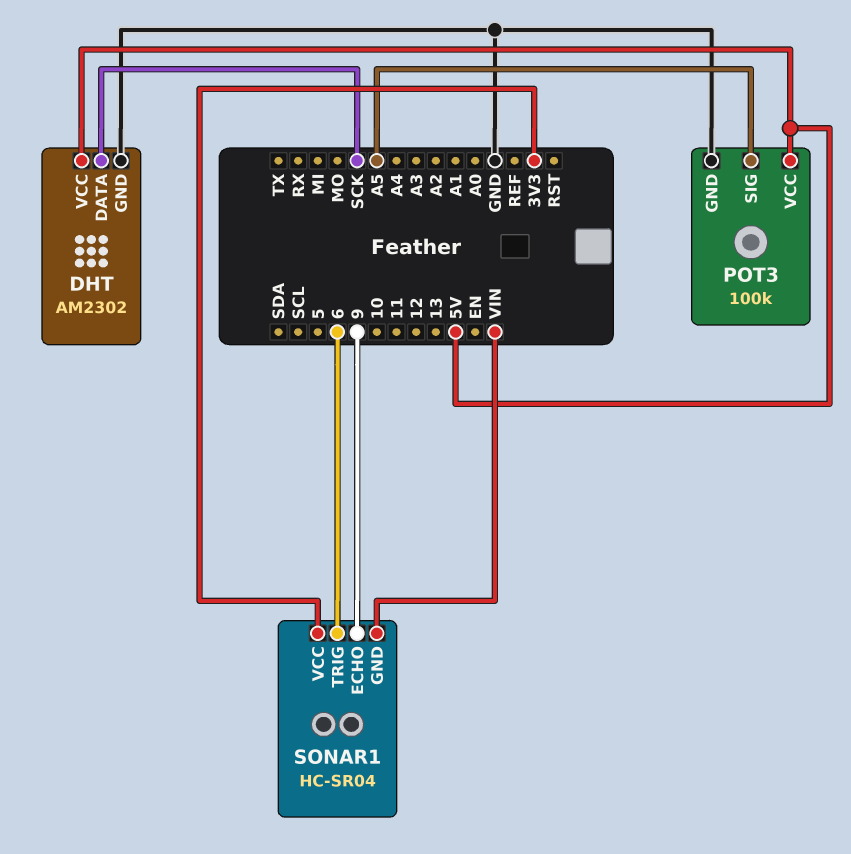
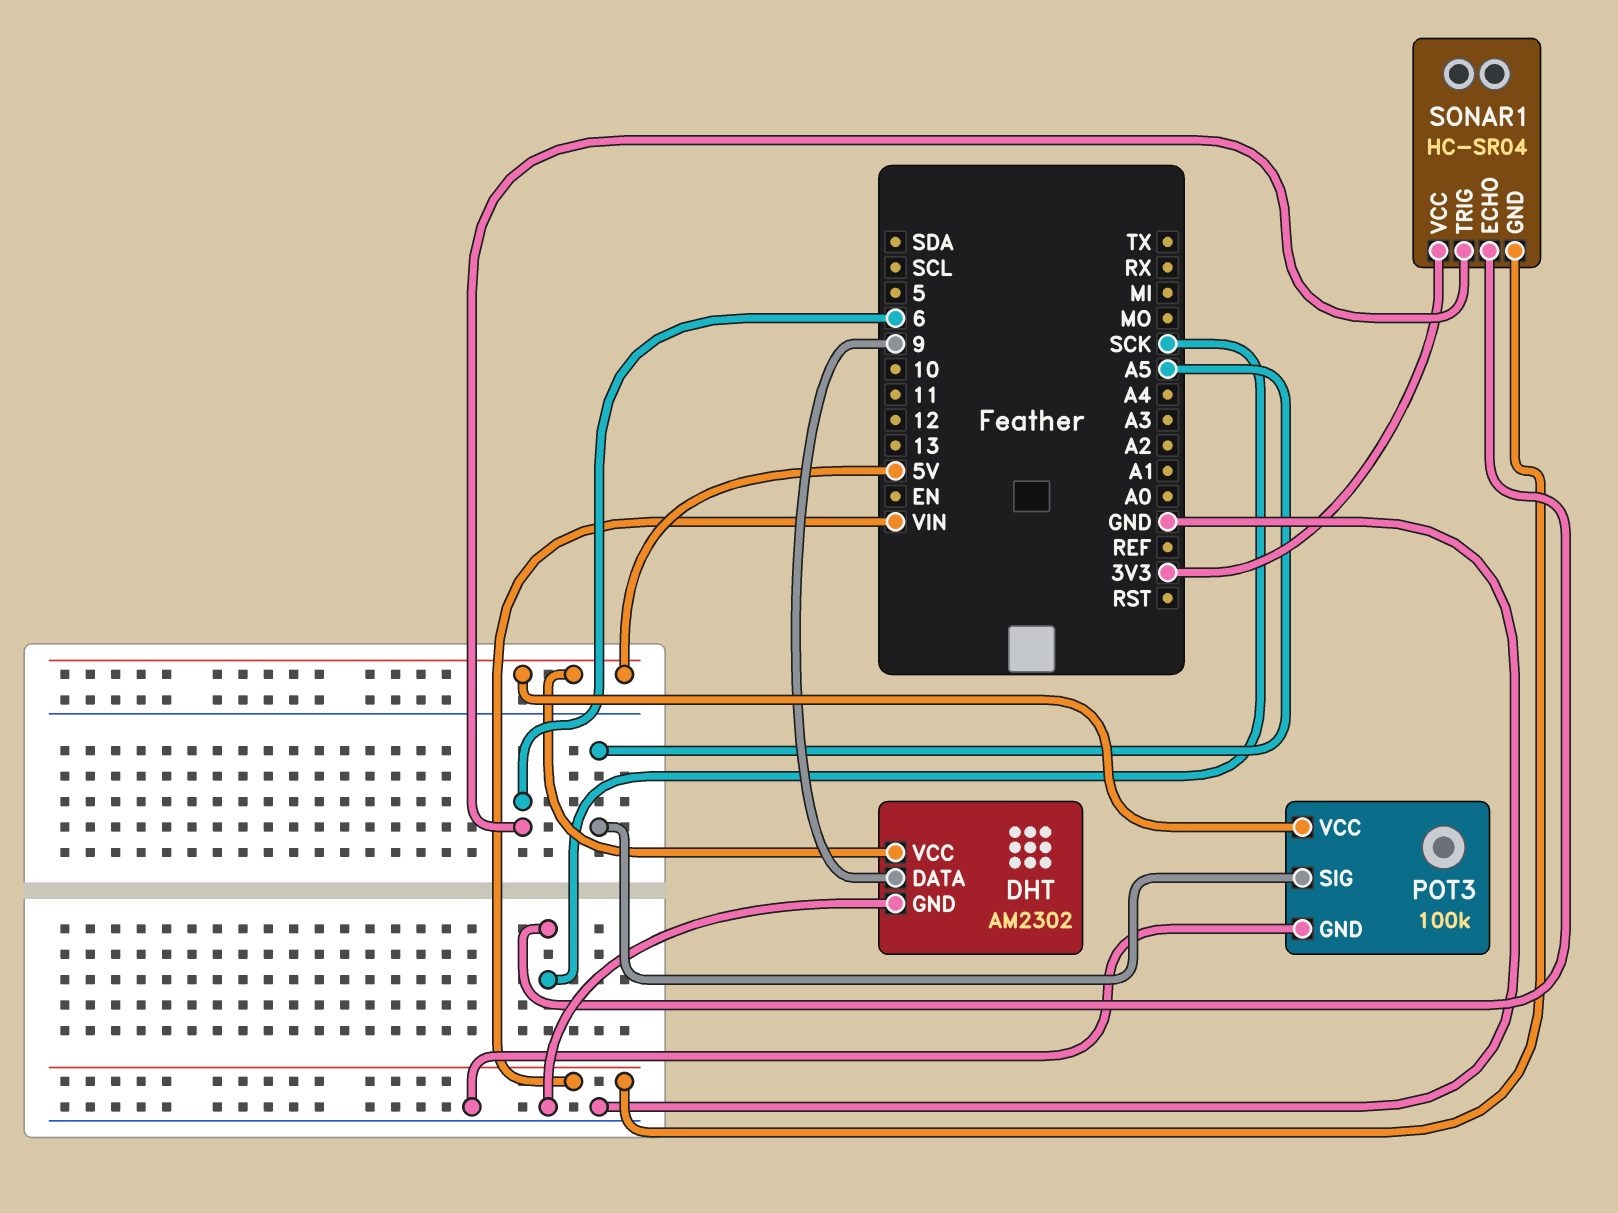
DHT pin DATA: SCK -> 9
SONAR1 pin ECHO: 9 -> SCK

